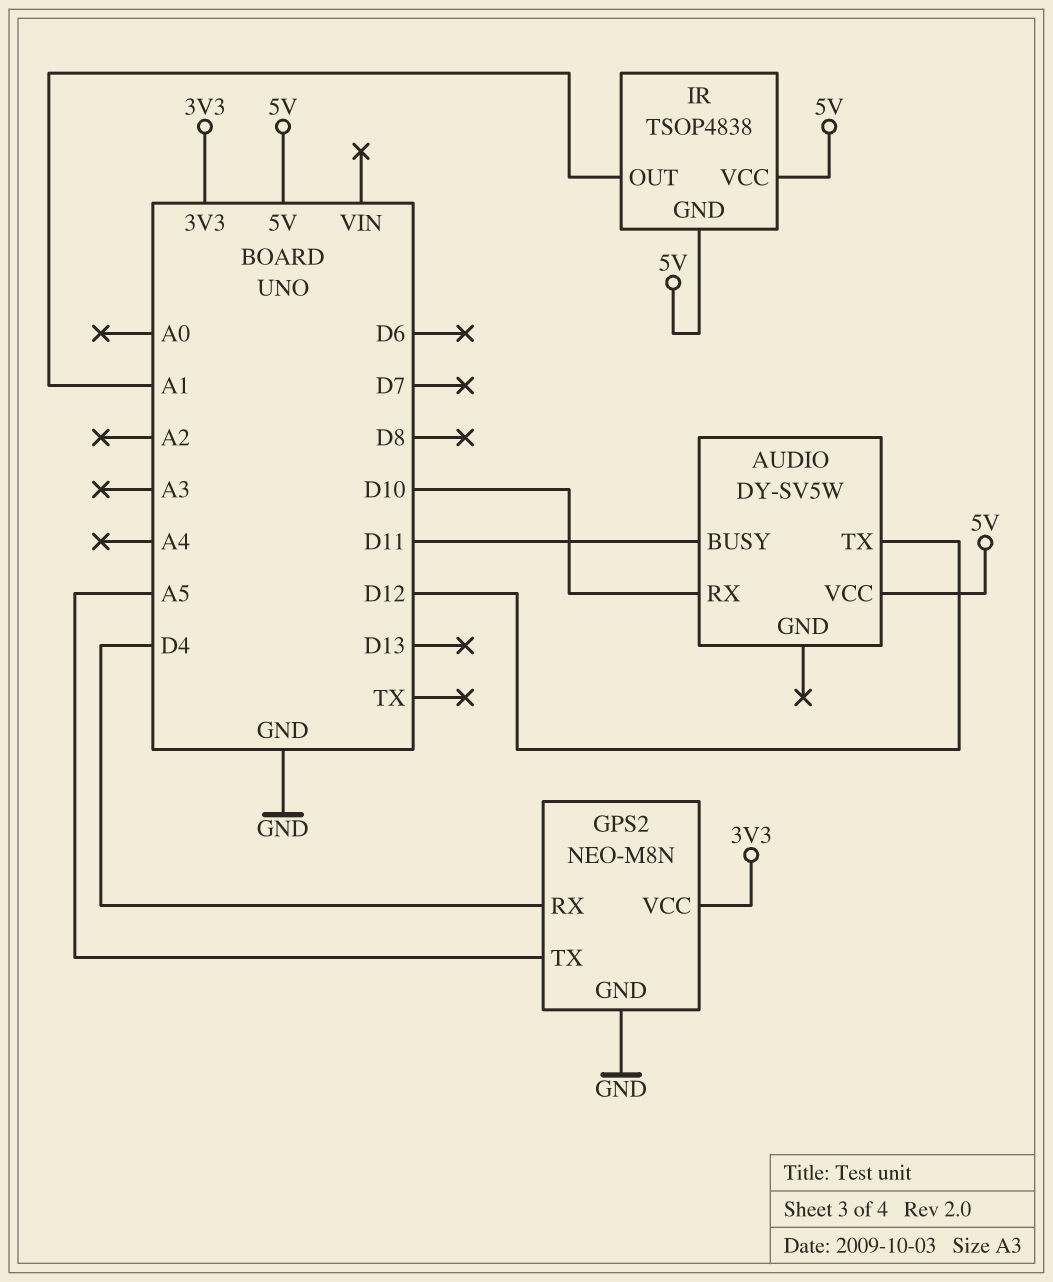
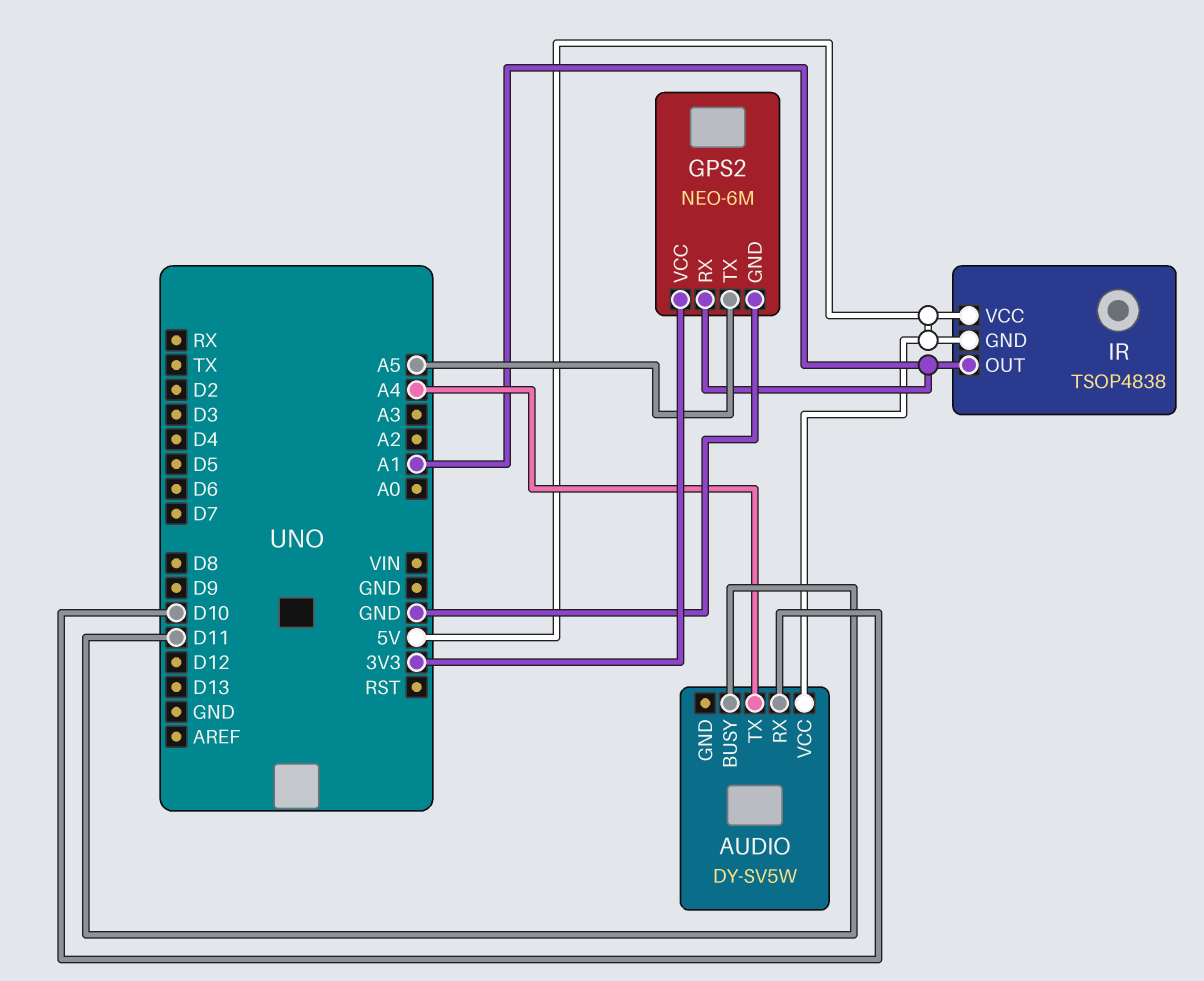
AUDIO pin TX: D12 -> A4
GPS2: NEO-M8N -> NEO-6M
GPS2 pin RX: D4 -> A1

